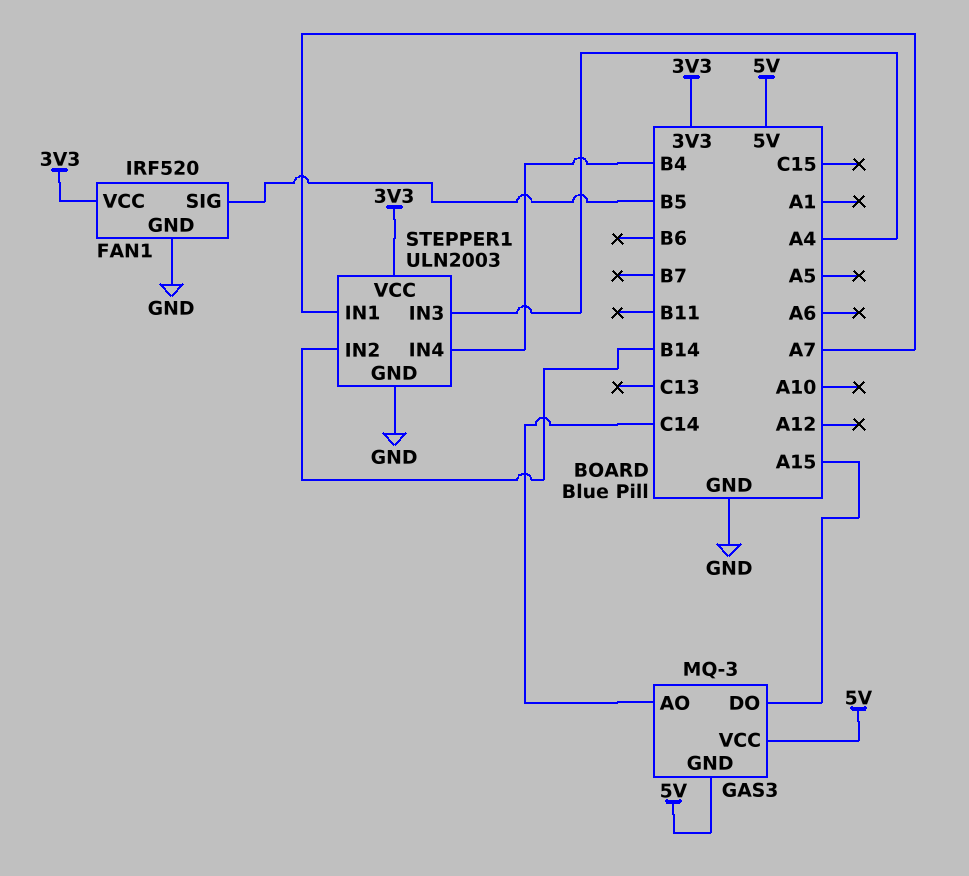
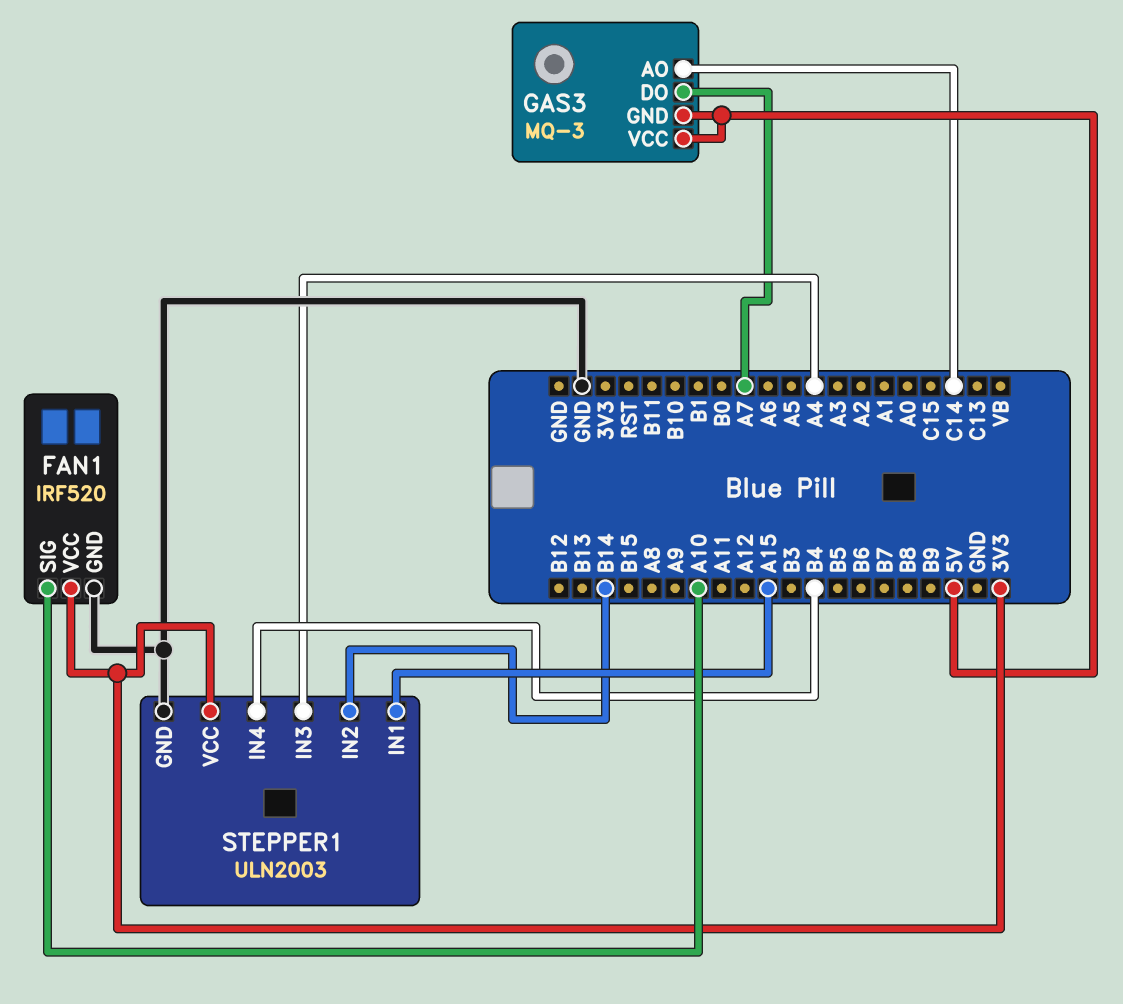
FAN1 pin SIG: B5 -> A10
GAS3 pin DO: A15 -> A7
STEPPER1 pin IN1: A7 -> A15

